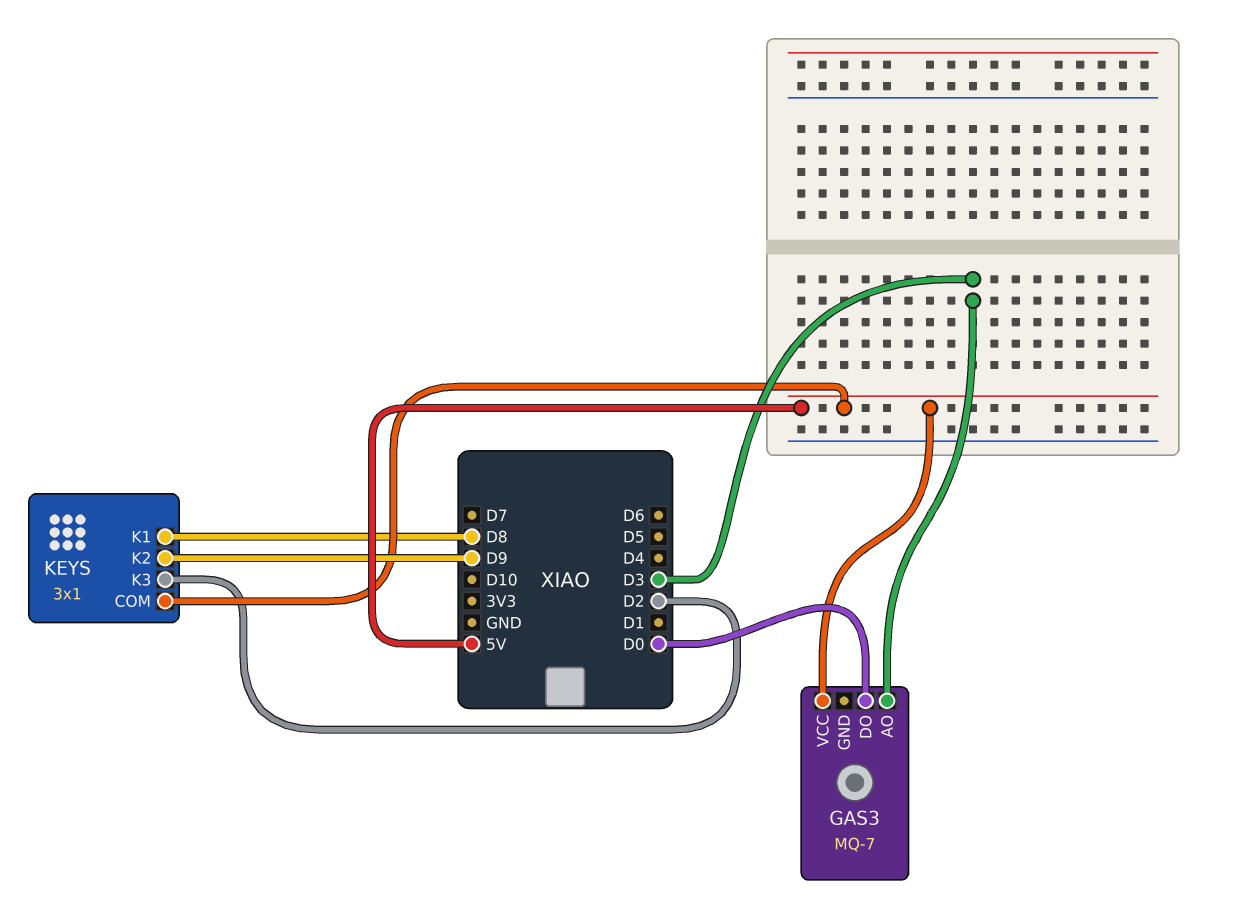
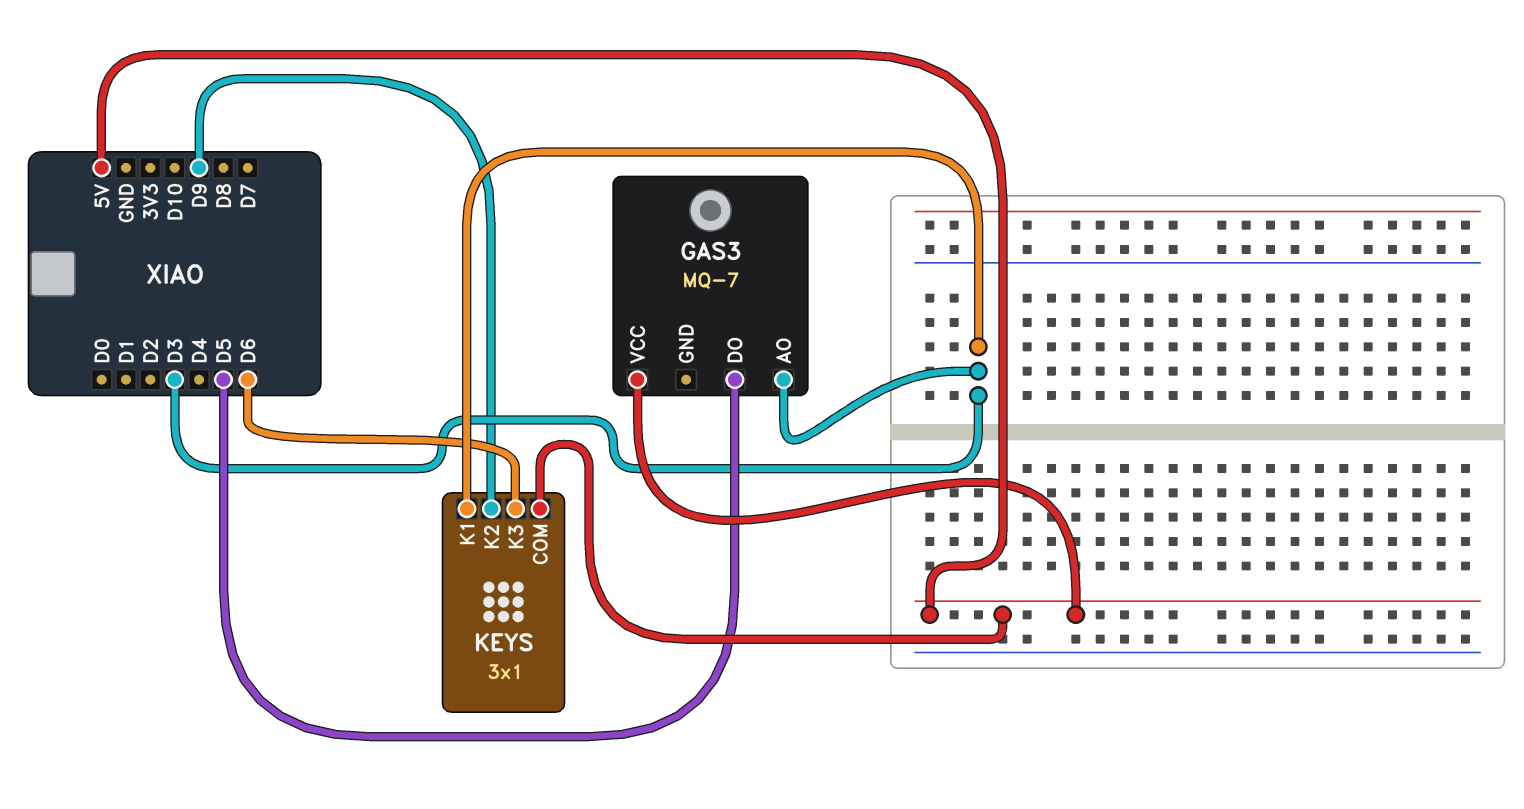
GAS3 pin DO: D0 -> D5
KEYS pin K1: D8 -> D3
KEYS pin K3: D2 -> D6

